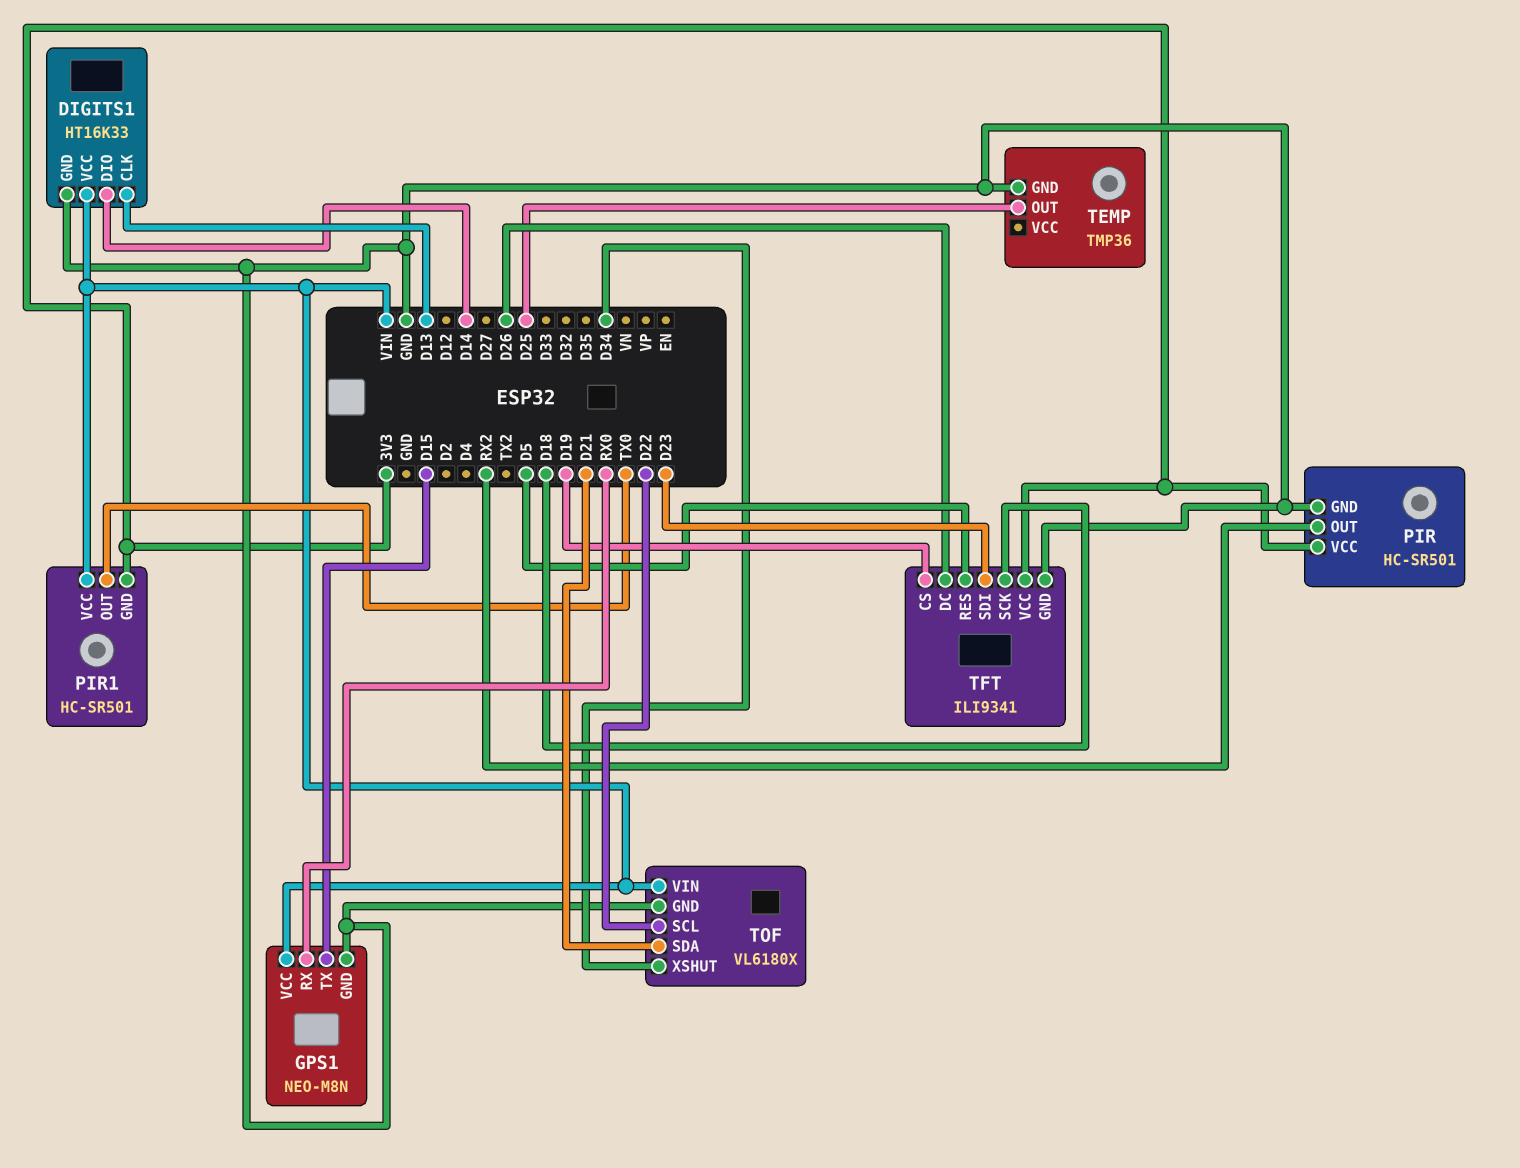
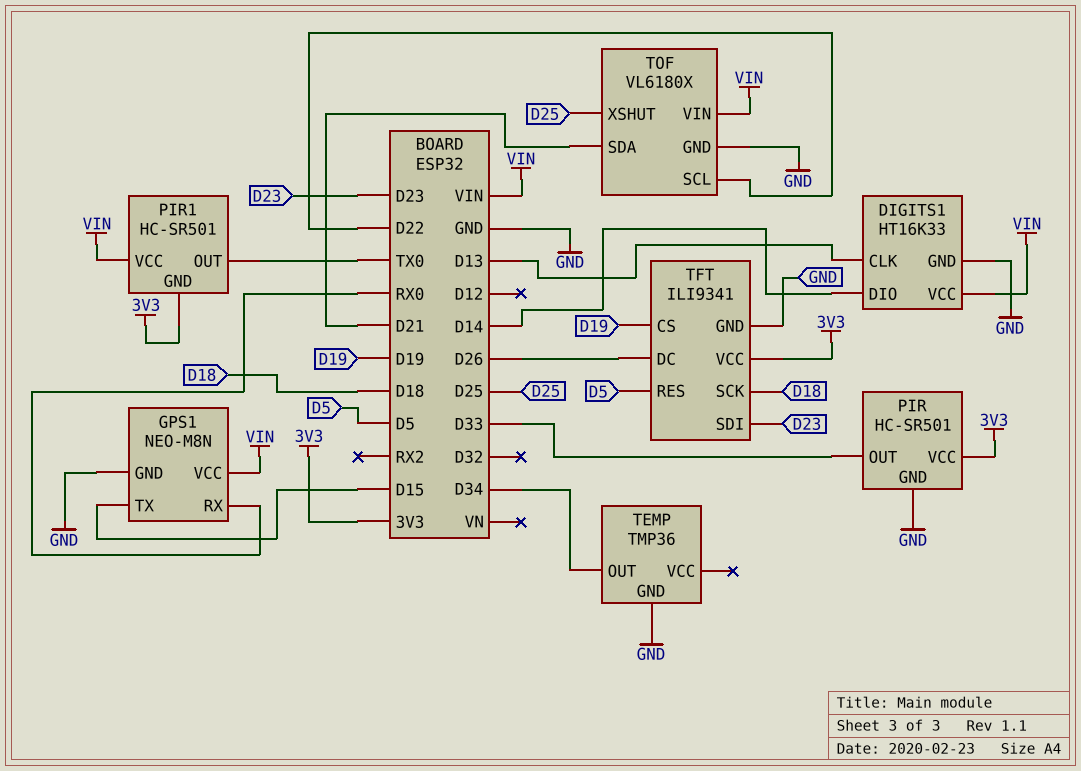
PIR pin OUT: RX2 -> D33
TEMP pin OUT: D25 -> D34
TOF pin XSHUT: D34 -> D25

